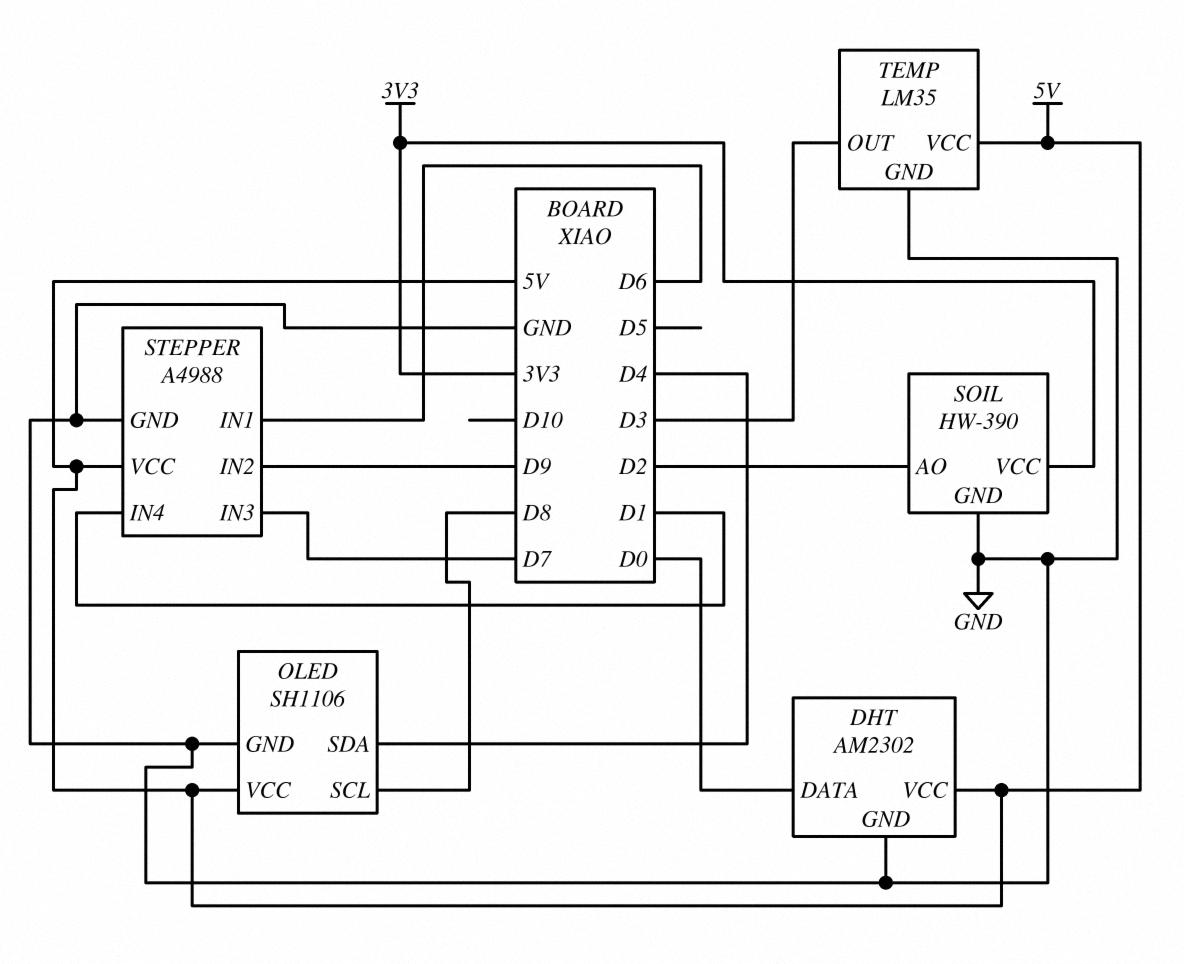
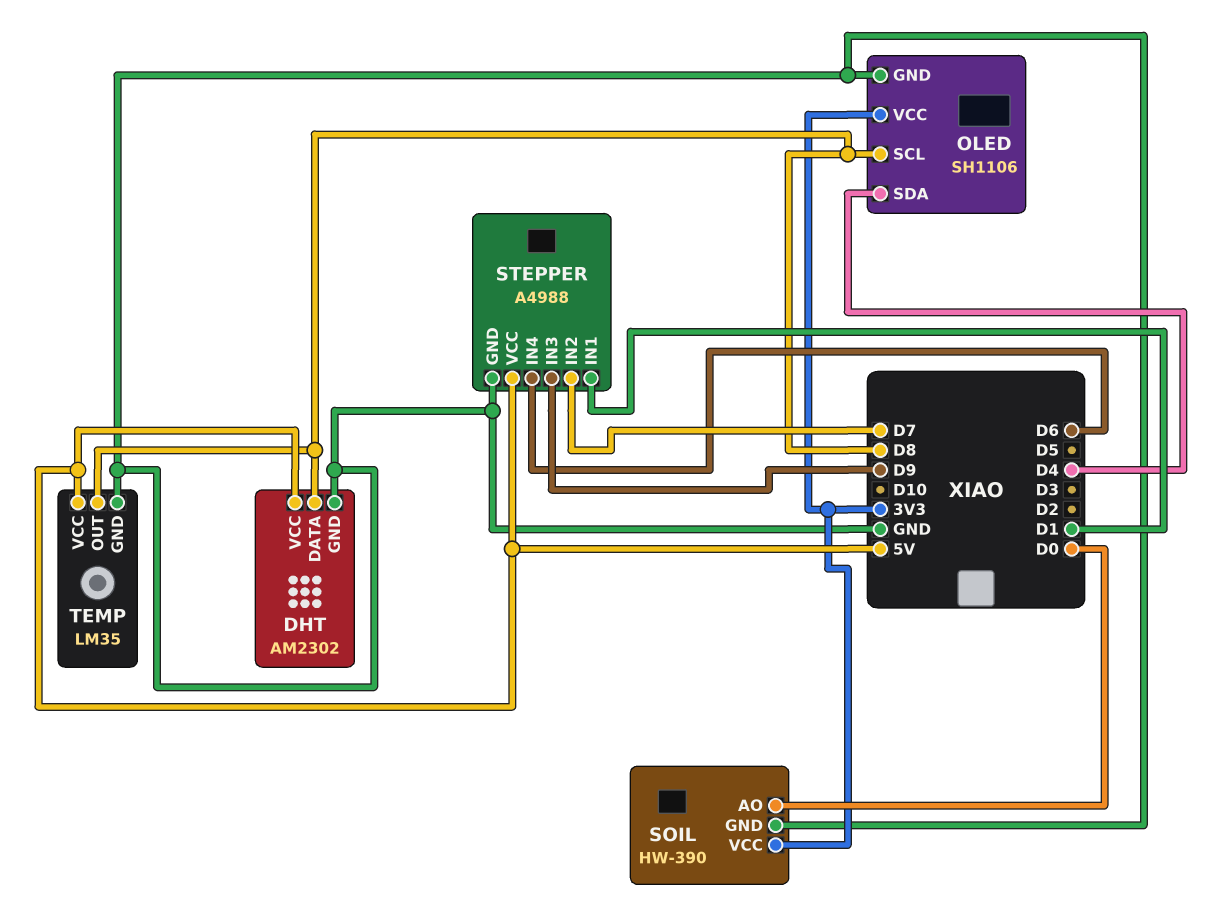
DHT pin DATA: D0 -> D8
OLED pin VCC: 5V -> 3V3
SOIL pin AO: D2 -> D0
STEPPER pin IN1: D6 -> D1
STEPPER pin IN2: D9 -> D7
STEPPER pin IN3: D7 -> D9
STEPPER pin IN4: D1 -> D6
TEMP pin OUT: D3 -> D8

